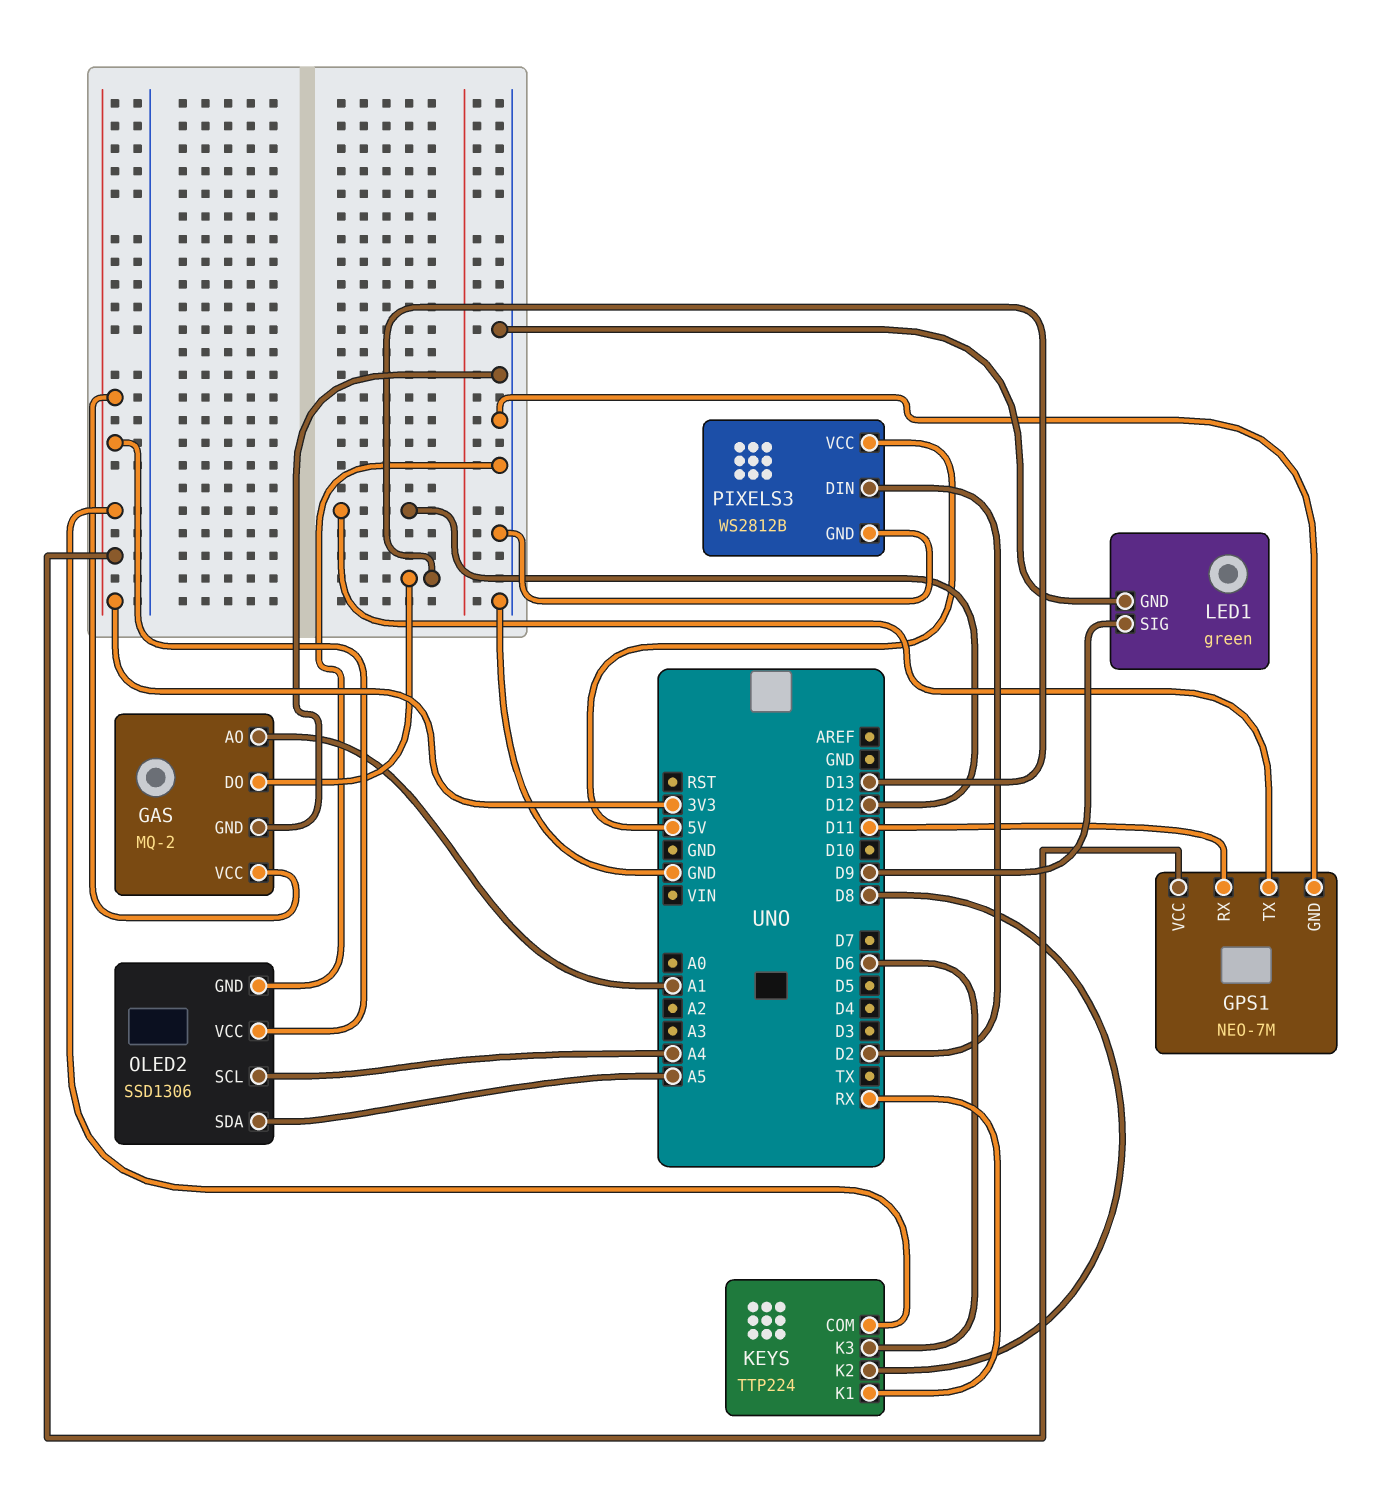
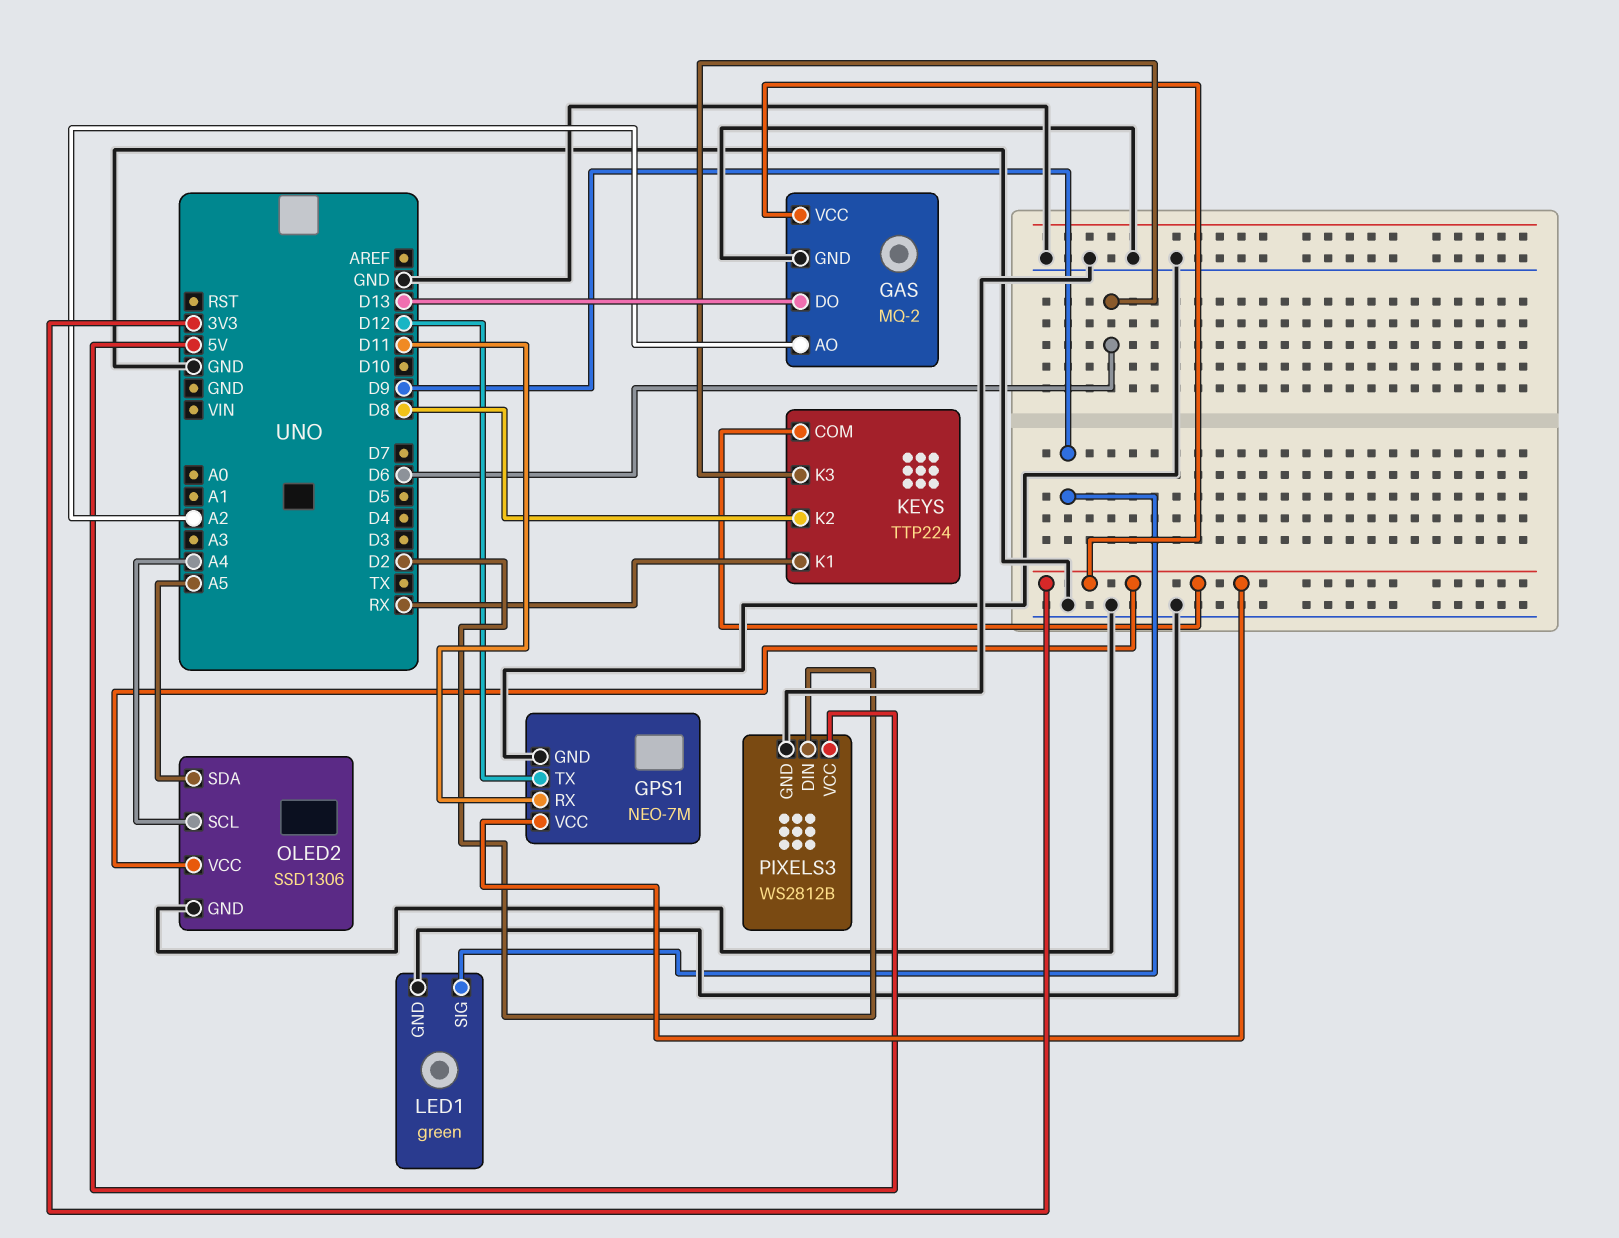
GAS pin AO: A1 -> A2

